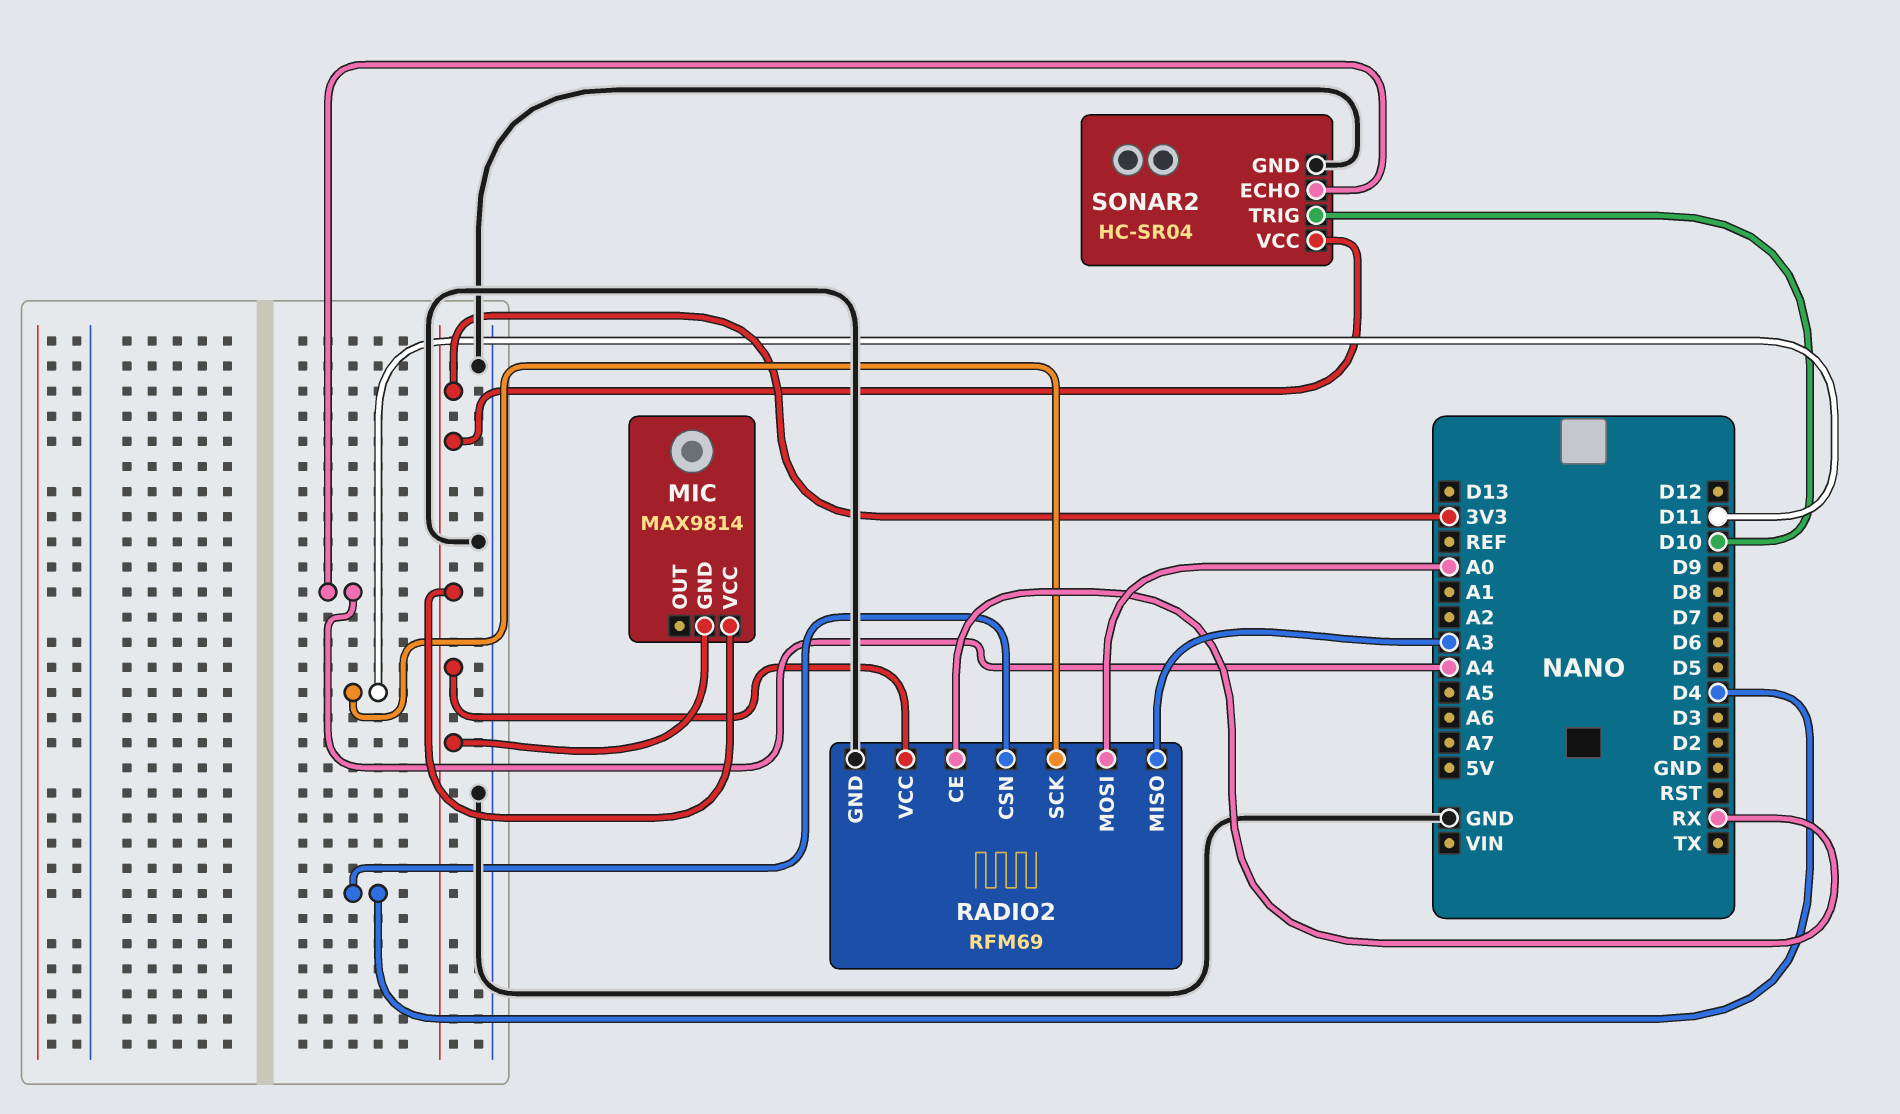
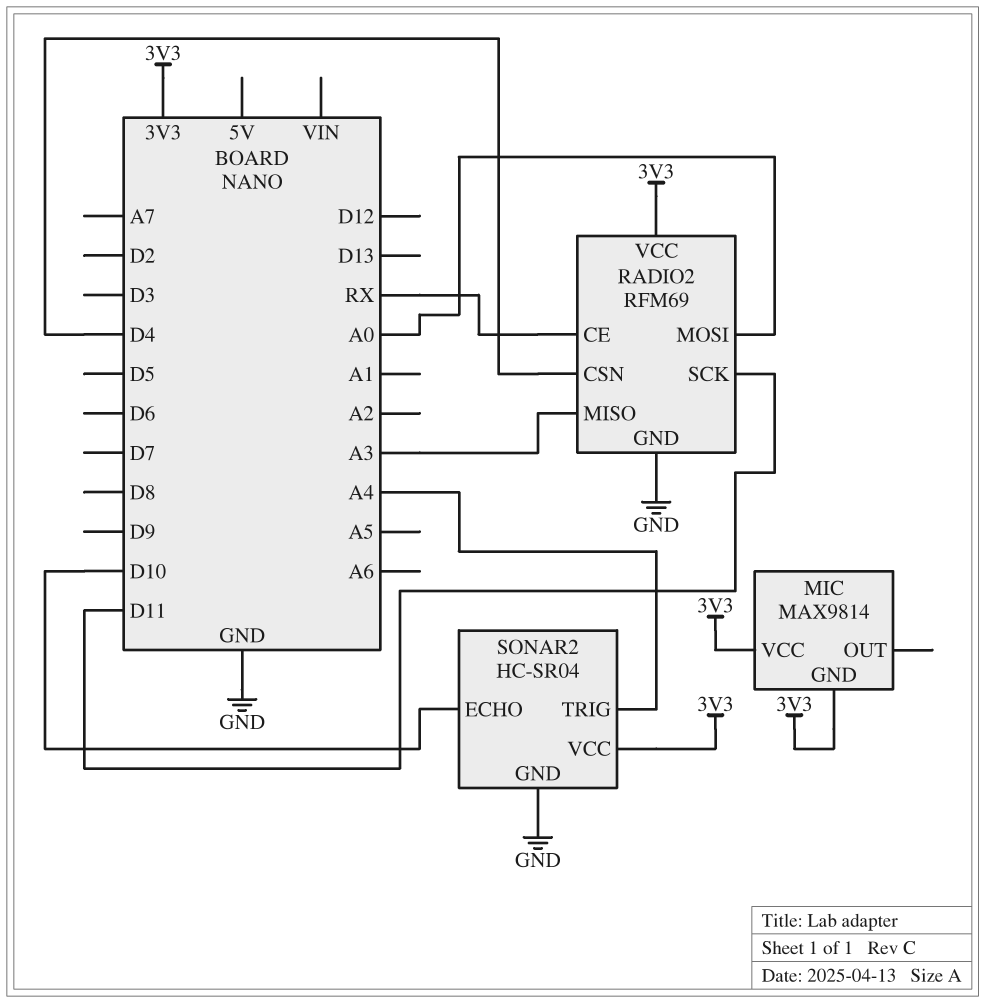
SONAR2 pin ECHO: A4 -> D10
SONAR2 pin TRIG: D10 -> A4

